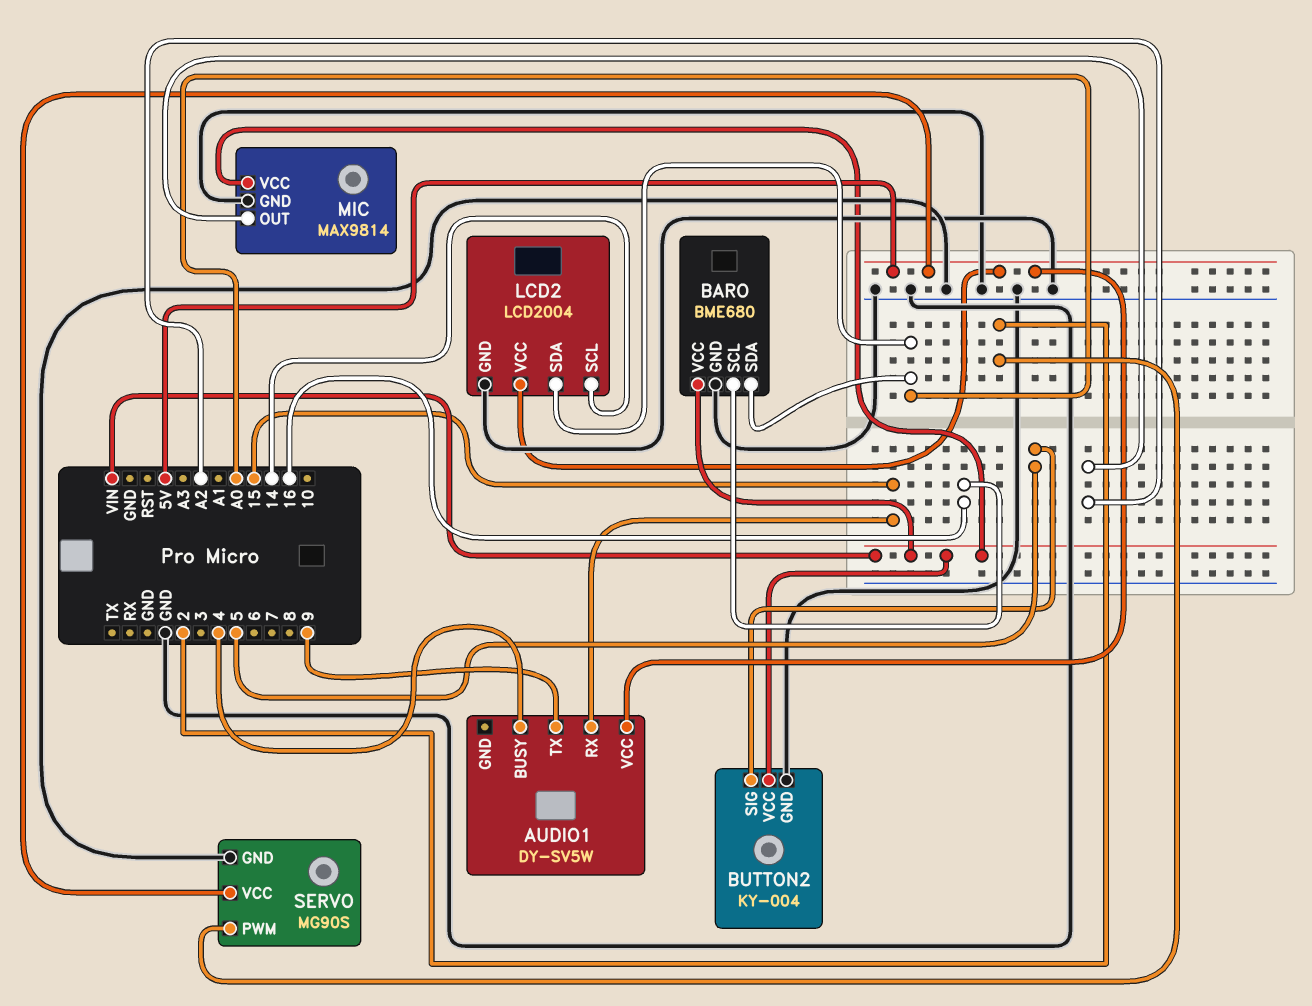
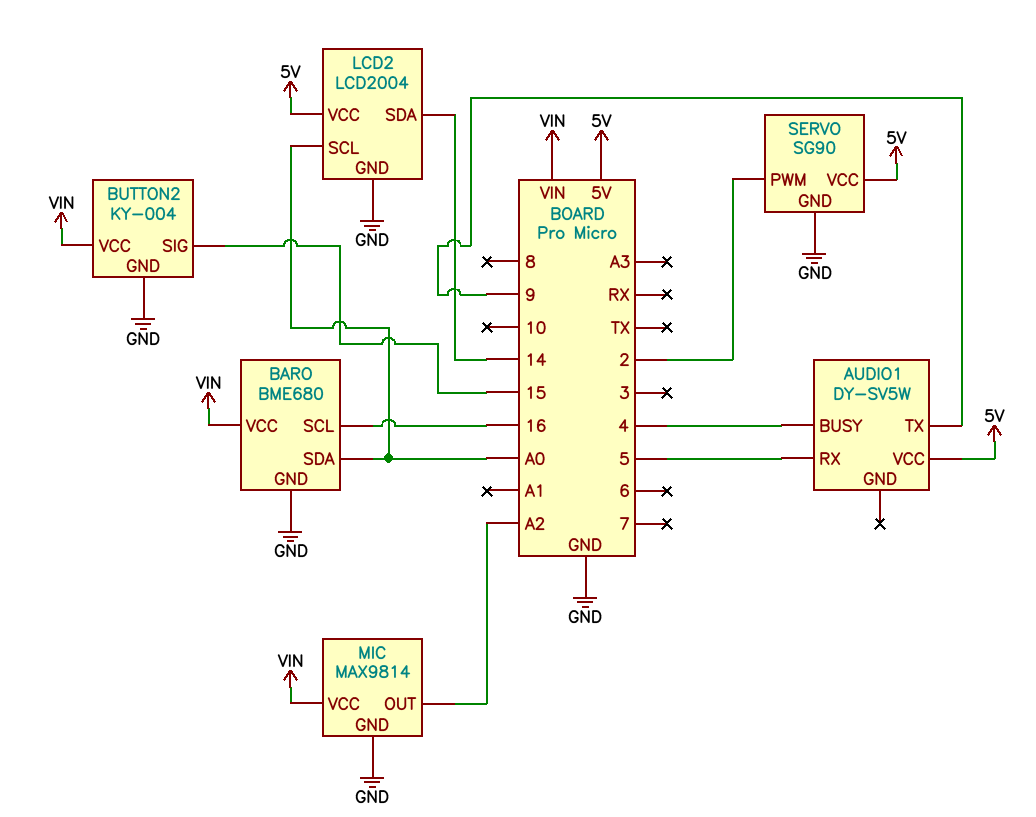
AUDIO1 pin RX: 15 -> 5
BUTTON2 pin SIG: 5 -> 15
LCD2 pin SCL: 14 -> A0
LCD2 pin SDA: A0 -> 14
SERVO: MG90S -> SG90

